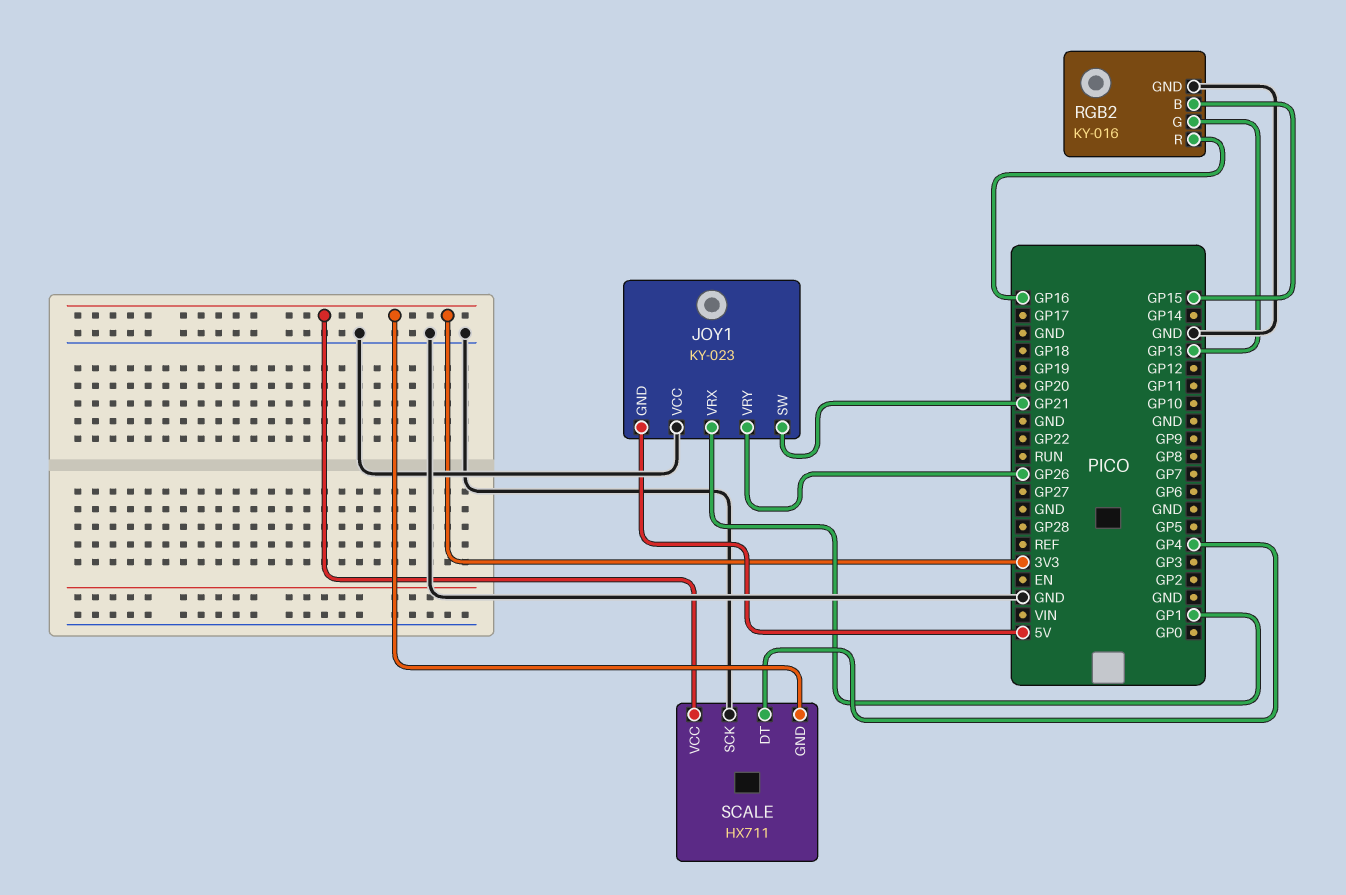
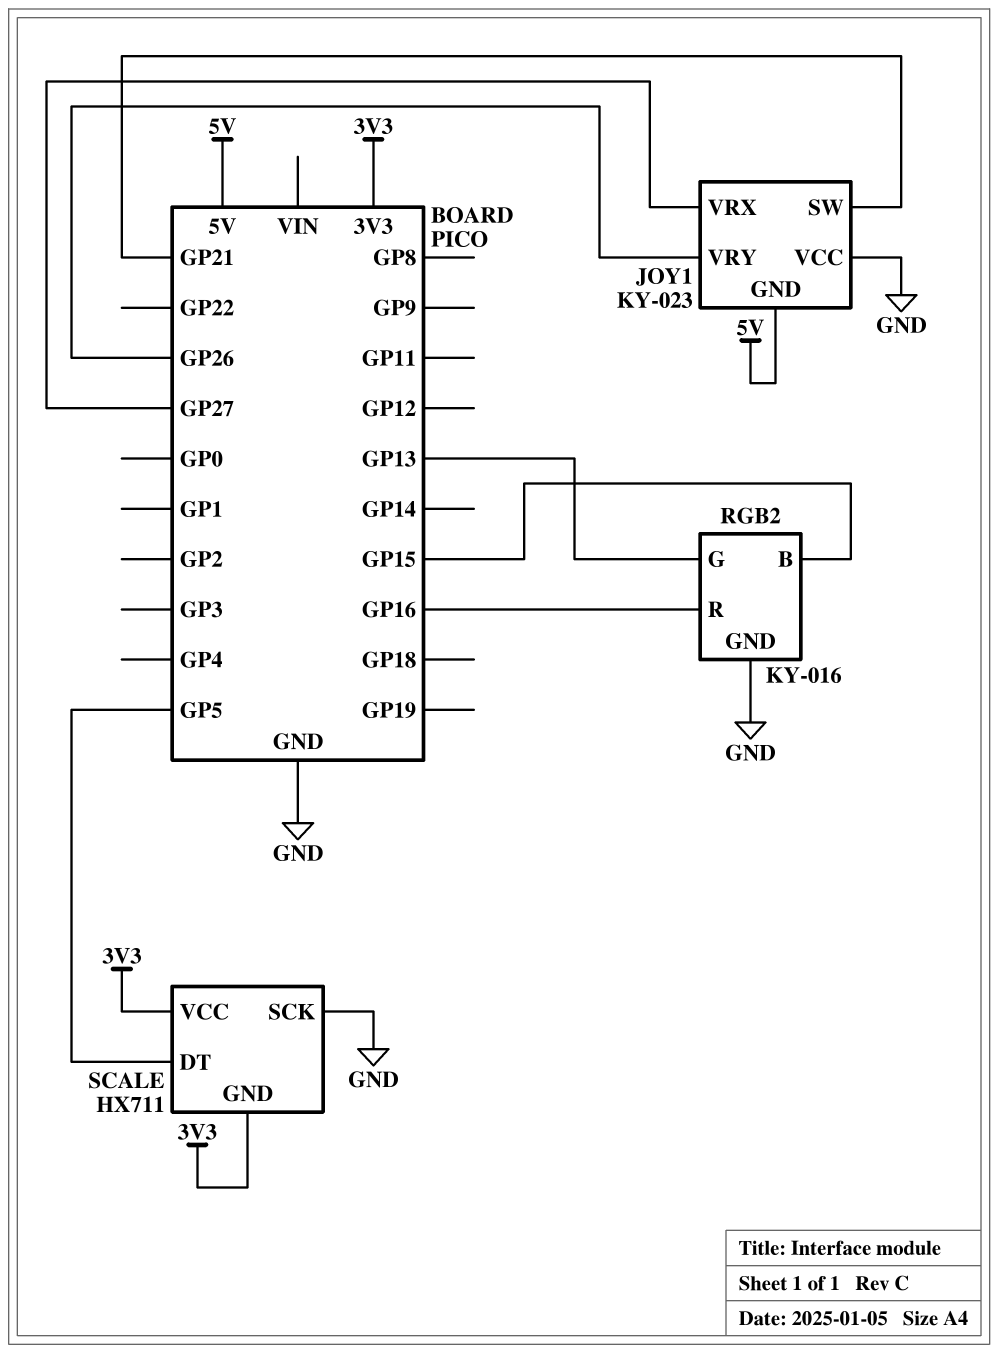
JOY1 pin VRX: GP1 -> GP27
SCALE pin DT: GP4 -> GP5

